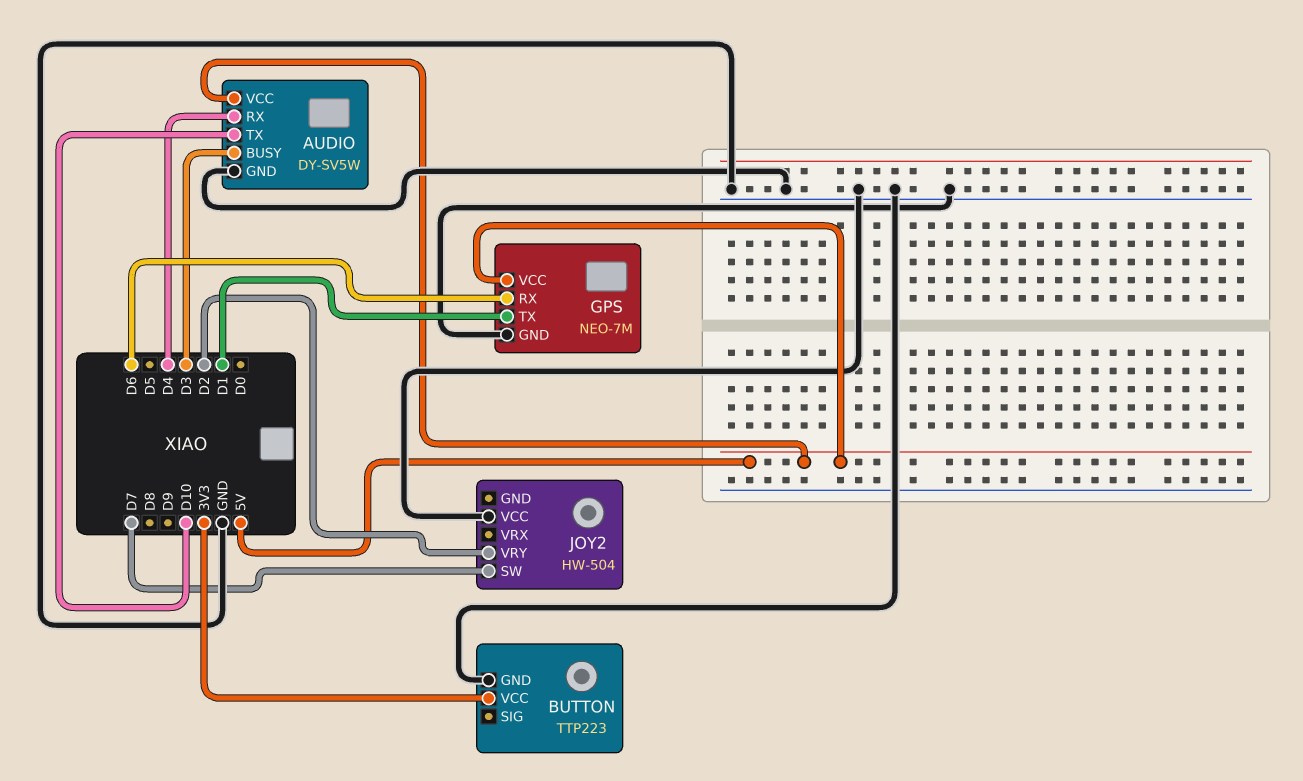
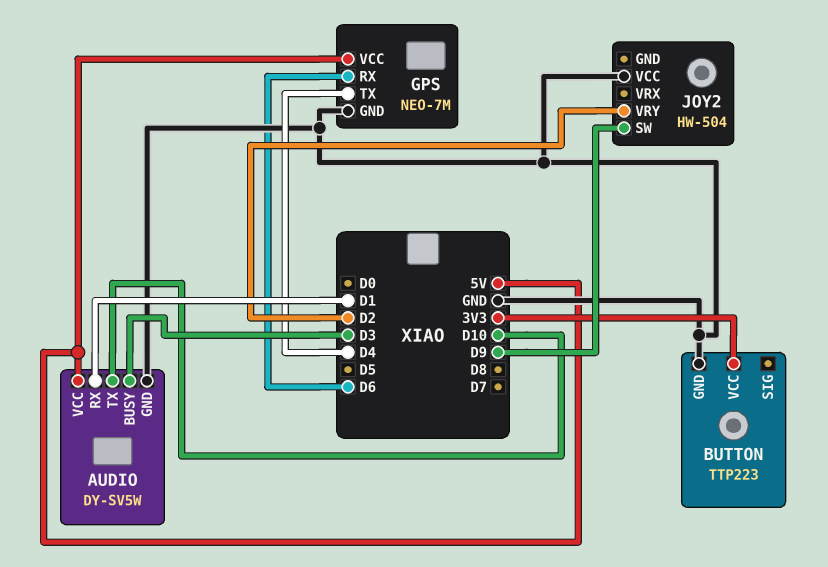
AUDIO pin RX: D4 -> D1
GPS pin TX: D1 -> D4
JOY2 pin SW: D7 -> D9

